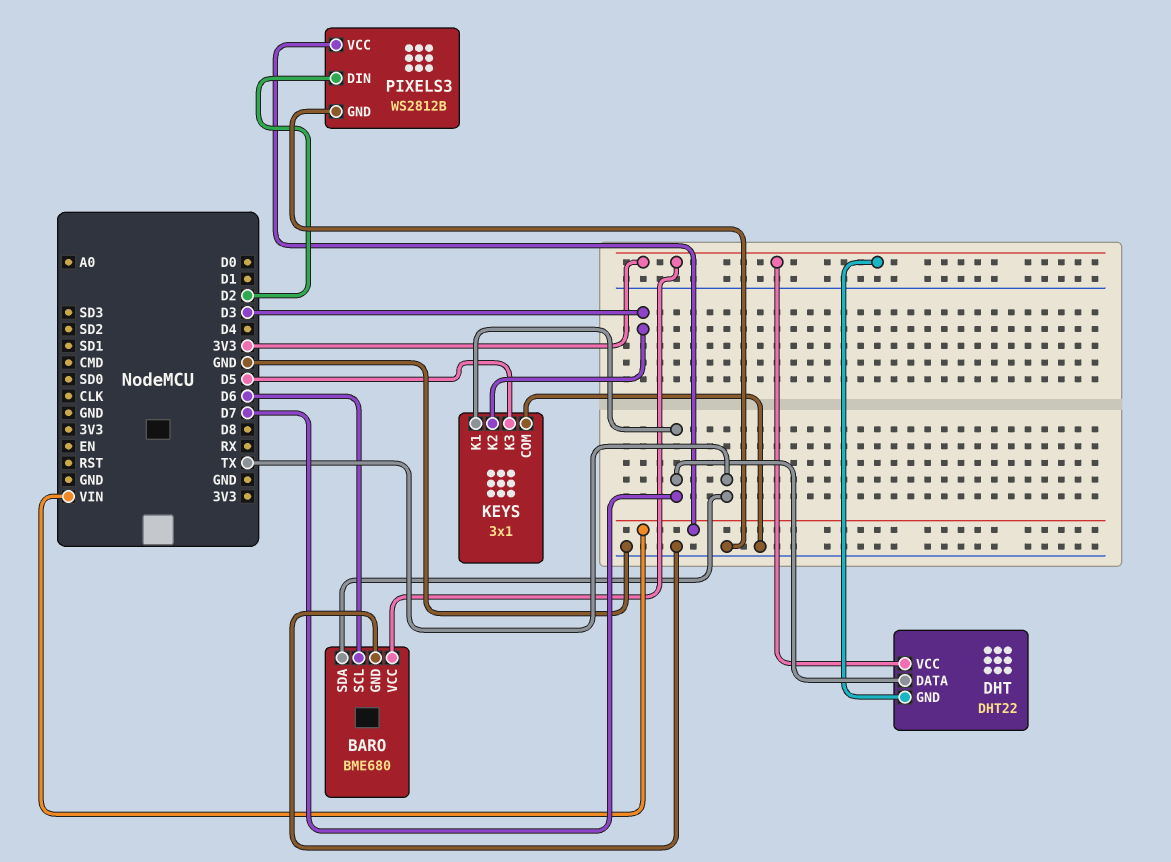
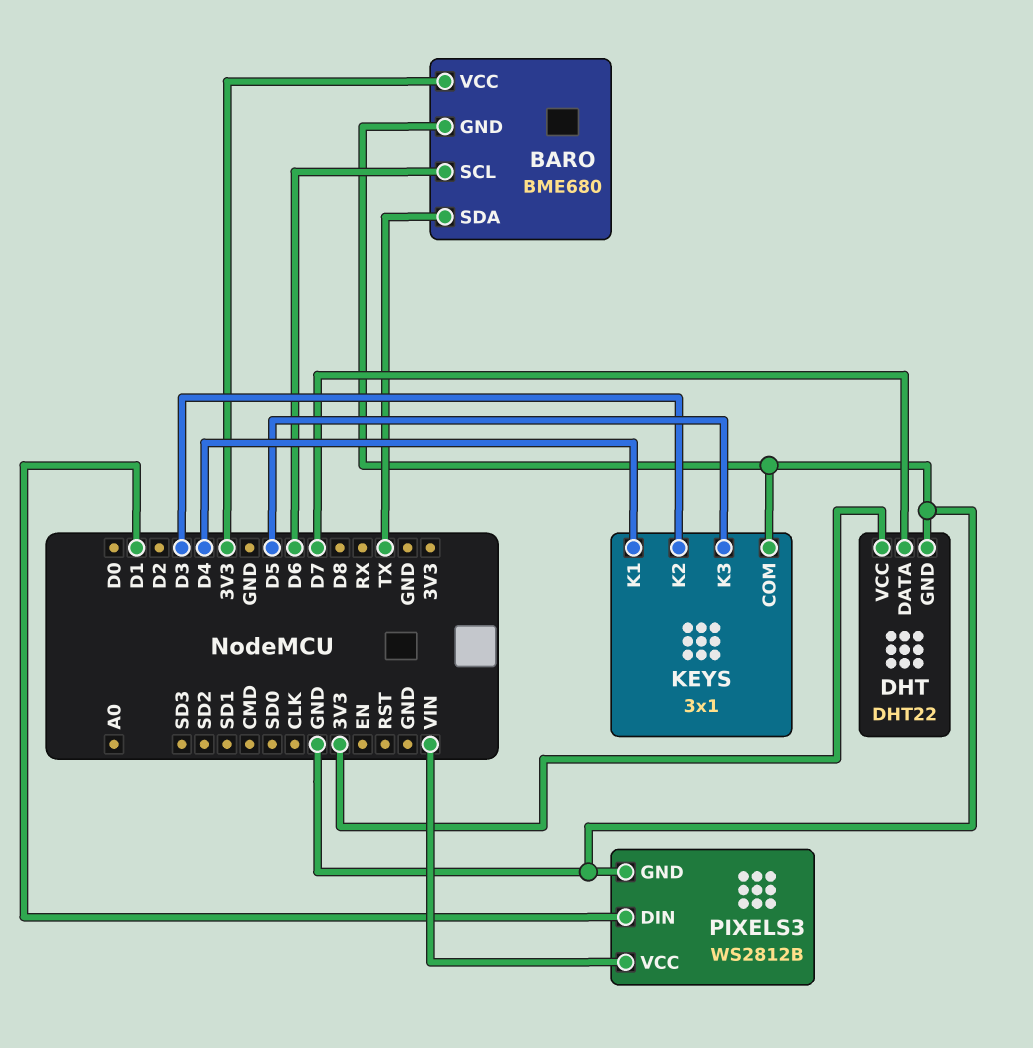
DHT pin GND: 3V3 -> GND
KEYS pin K1: D7 -> D4
PIXELS3 pin DIN: D2 -> D1

